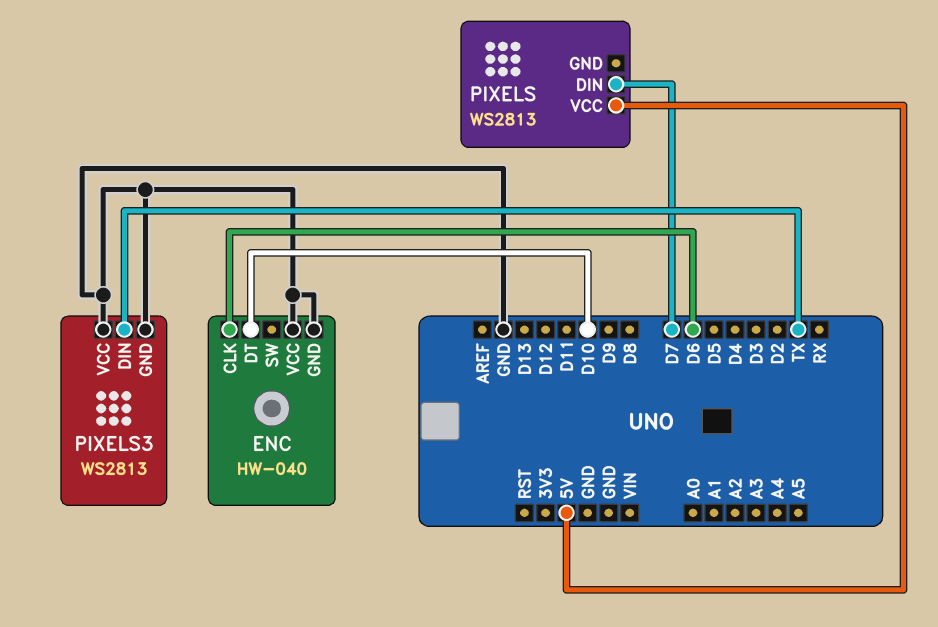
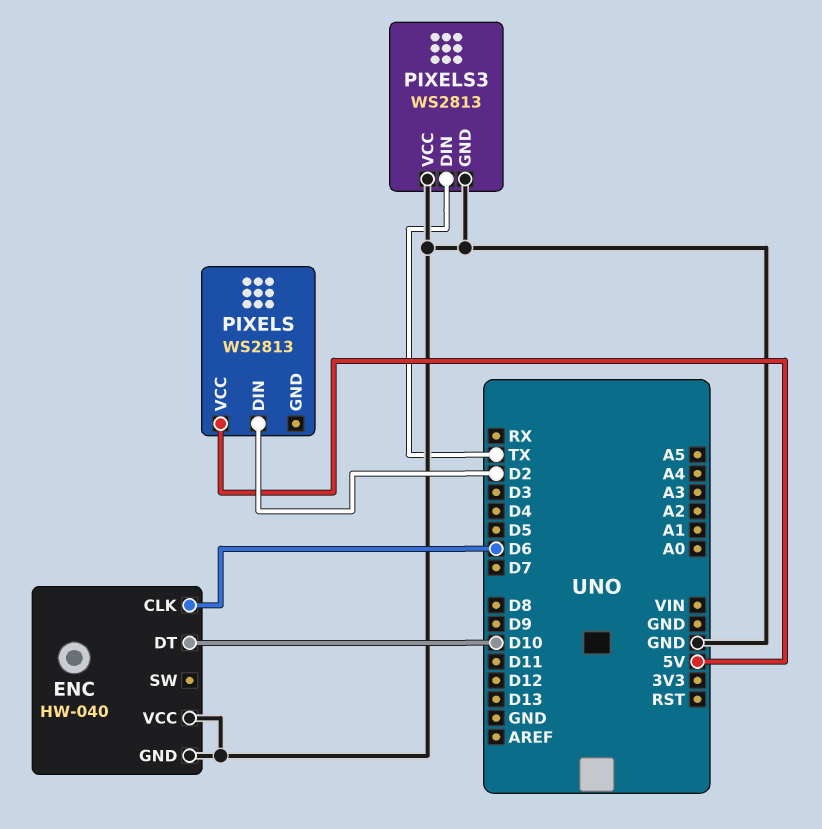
PIXELS pin DIN: D7 -> D2

